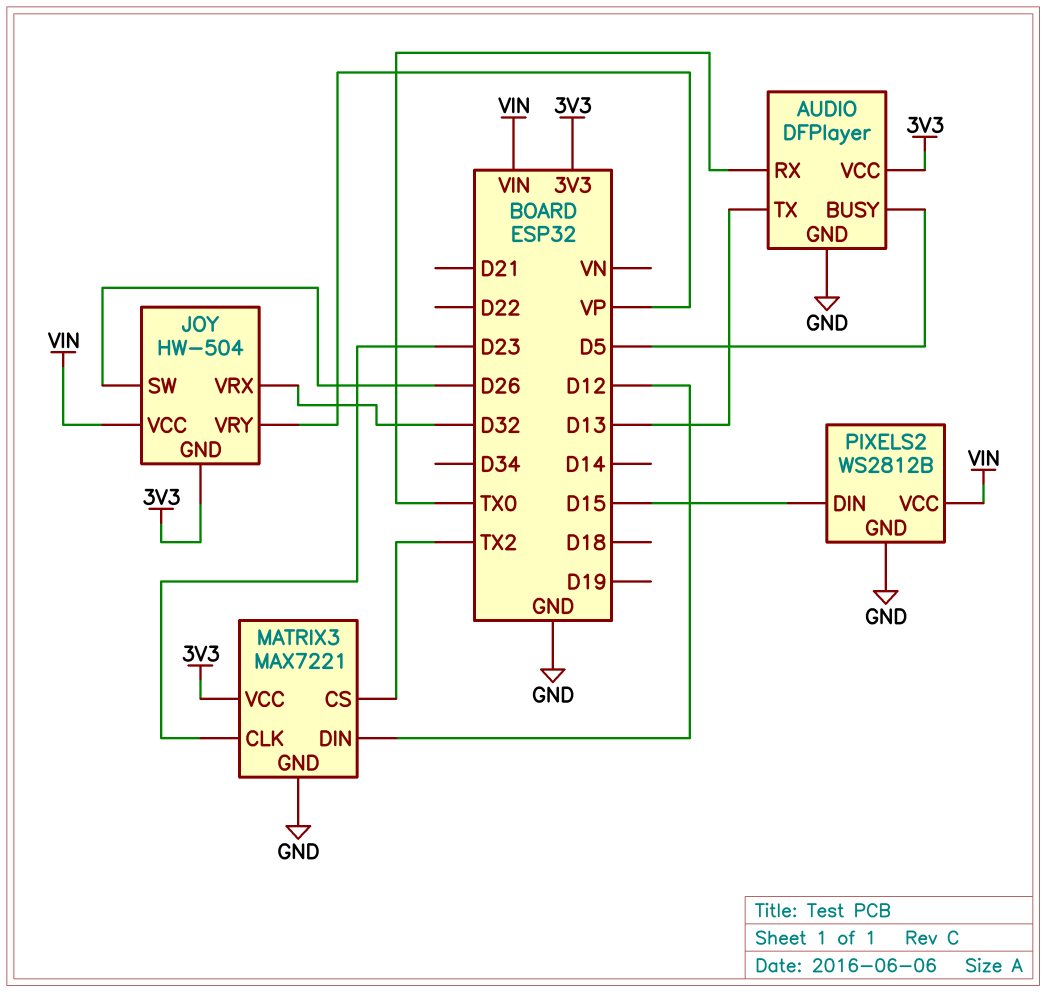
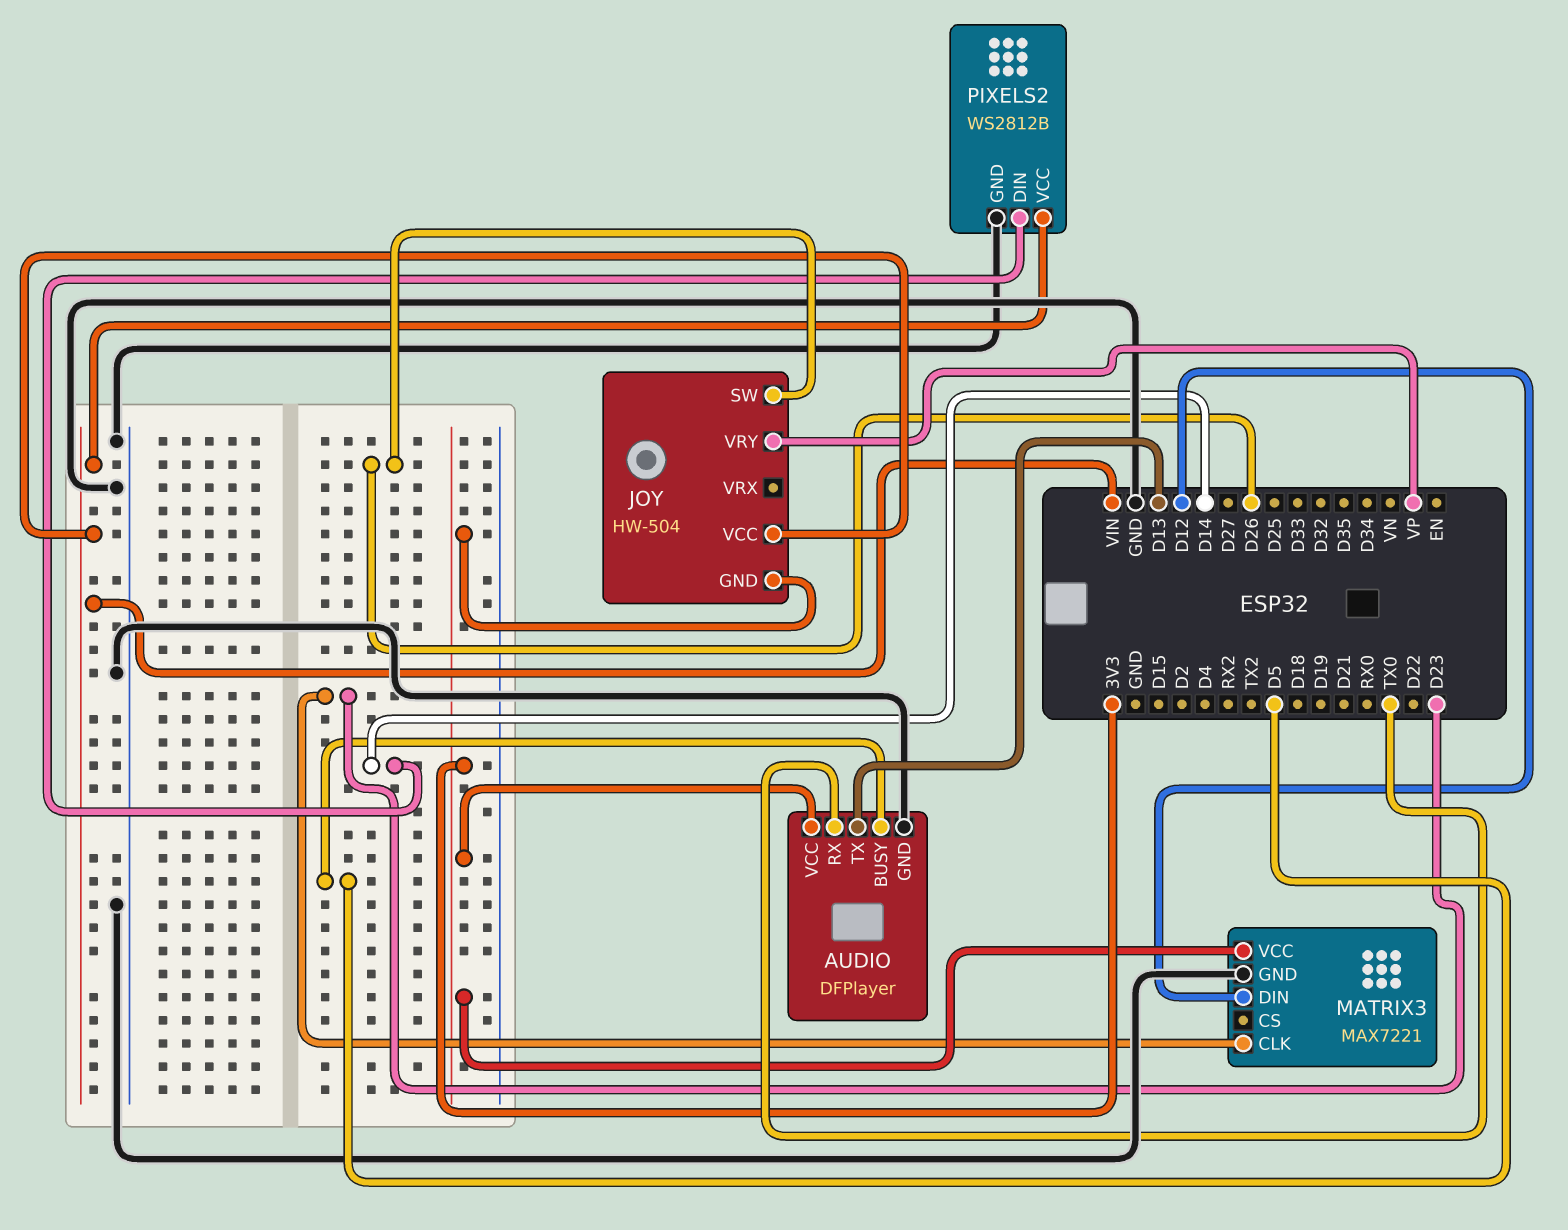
JOY pin VRX: D32 -> none
MATRIX3 pin CS: TX2 -> none
PIXELS2 pin DIN: D15 -> D14

